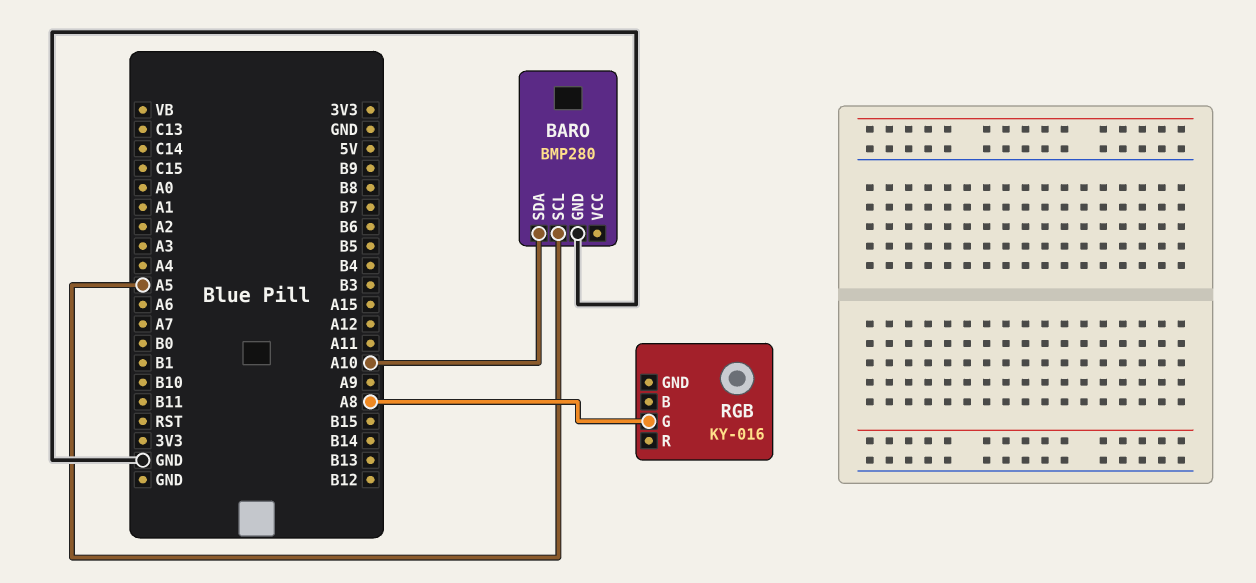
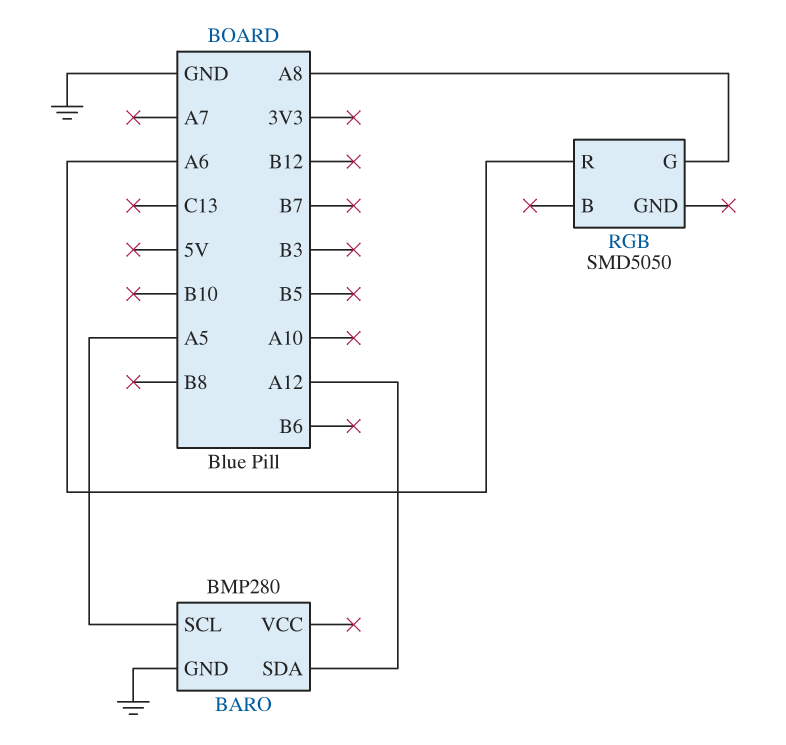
BARO pin SDA: A10 -> A12
RGB: KY-016 -> SMD5050
RGB pin R: none -> A6

